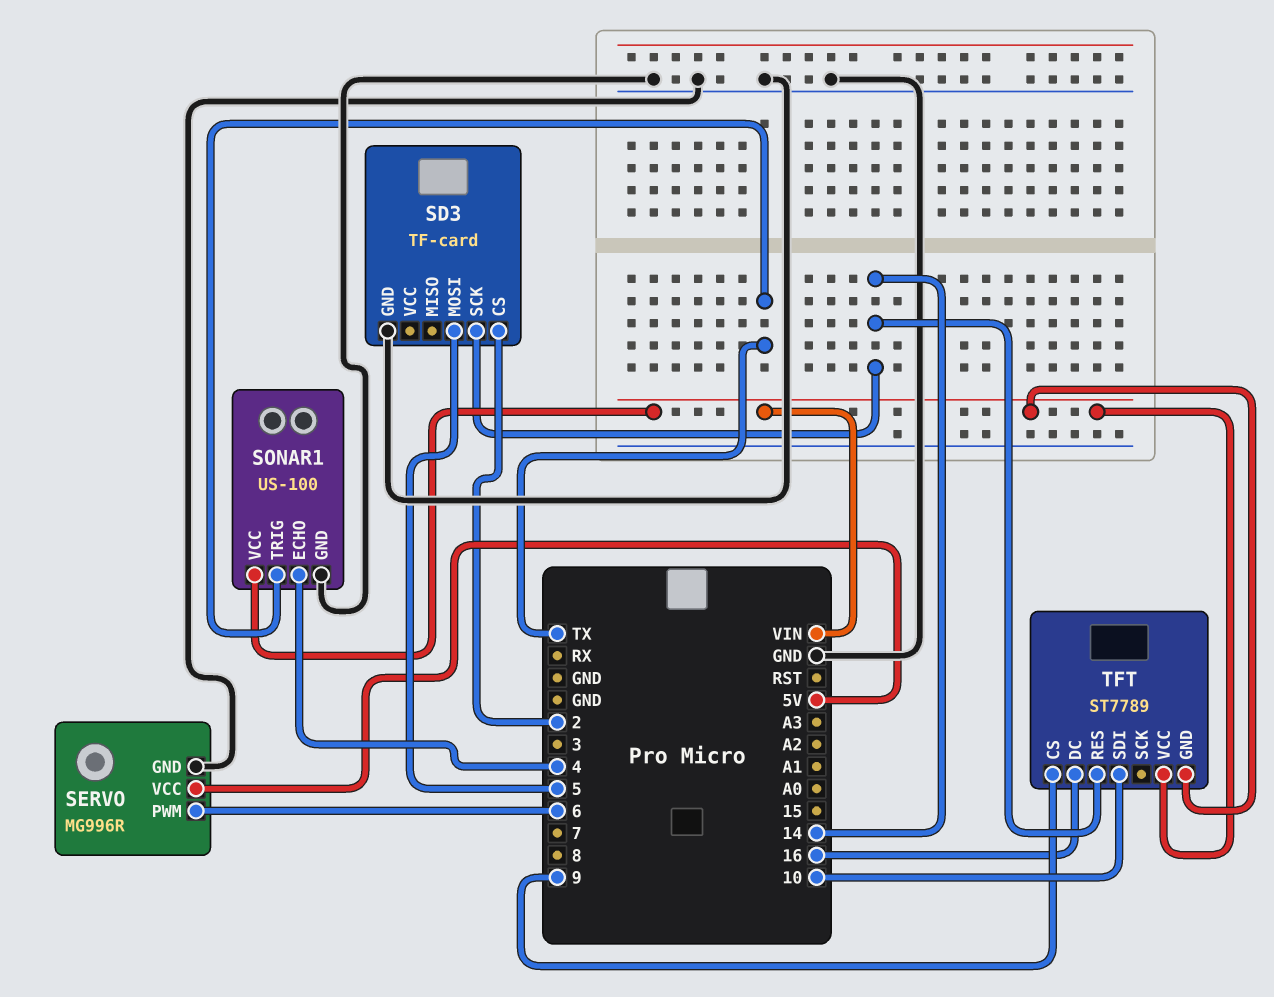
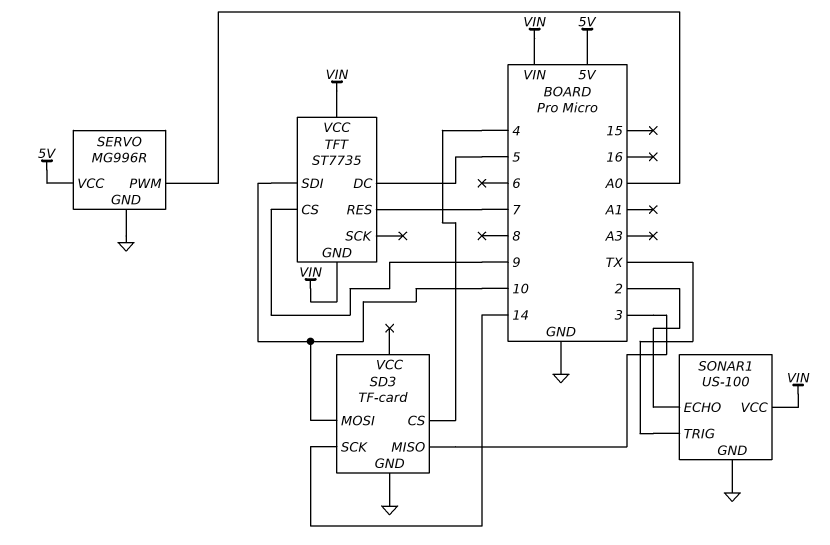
SD3 pin CS: 2 -> 4
SD3 pin MISO: none -> 3
SD3 pin MOSI: 5 -> 10
SERVO pin PWM: 6 -> A0
SONAR1 pin ECHO: 4 -> 2
TFT: ST7789 -> ST7735
TFT pin DC: 16 -> 5
TFT pin RES: 14 -> 7

